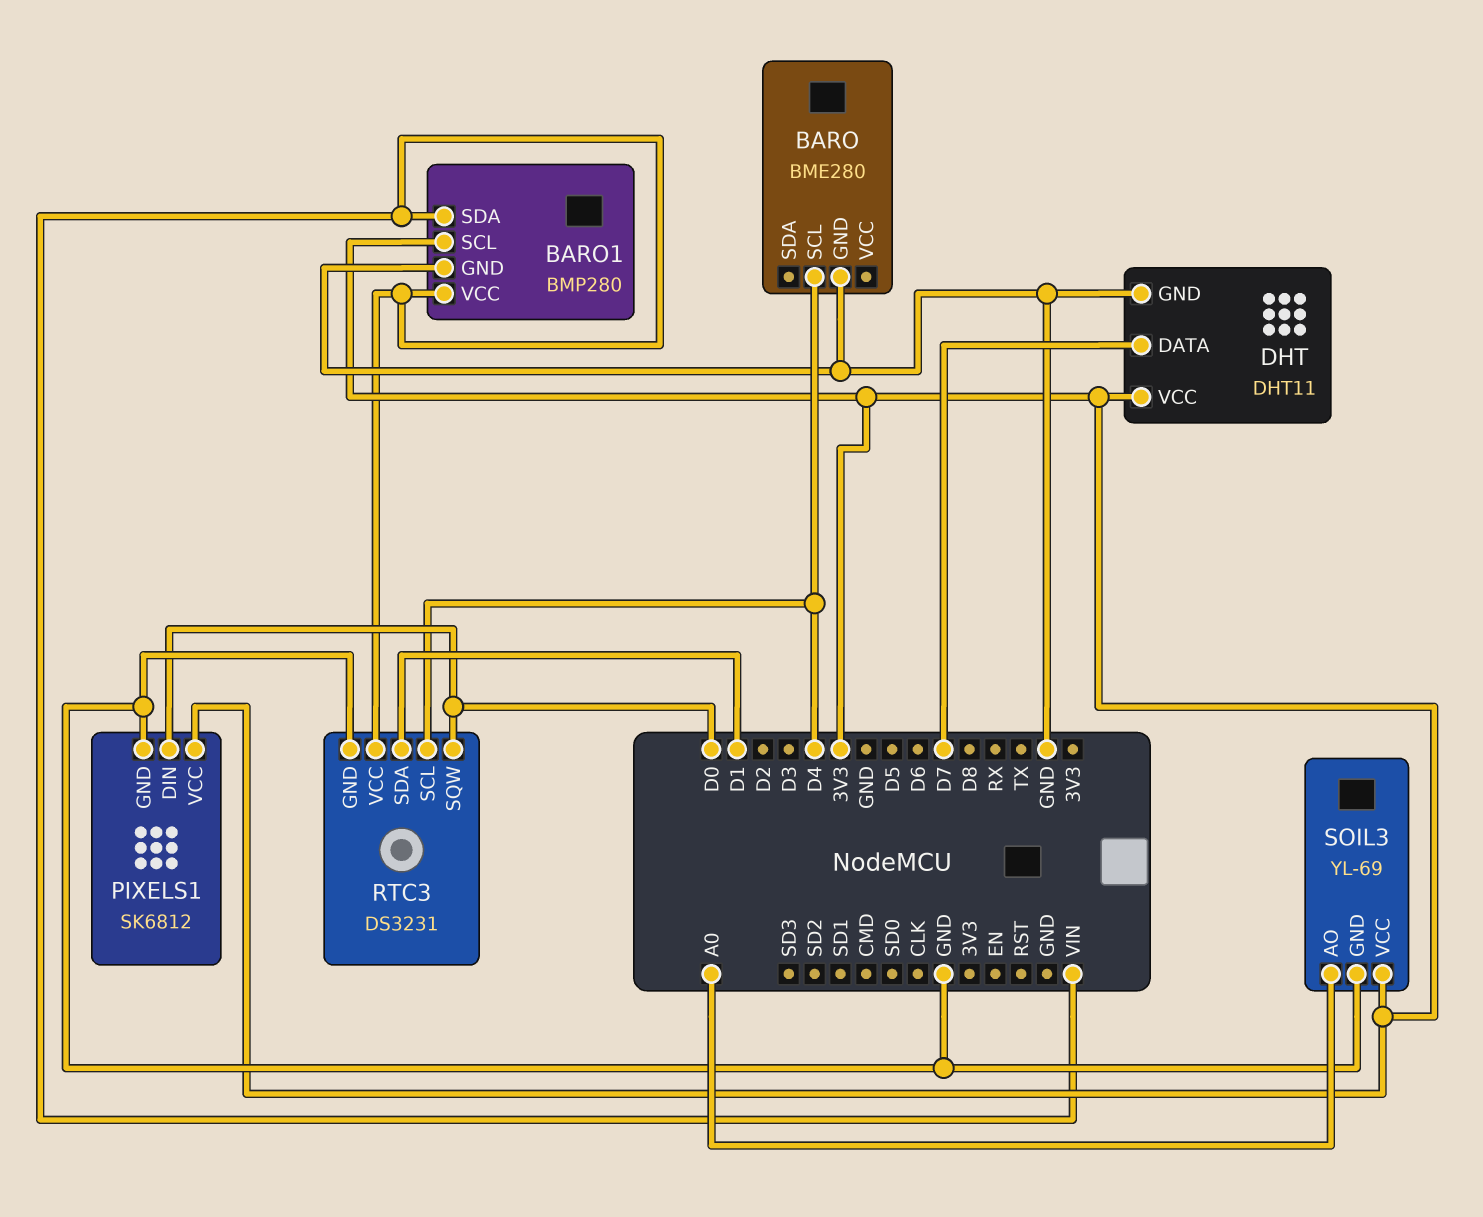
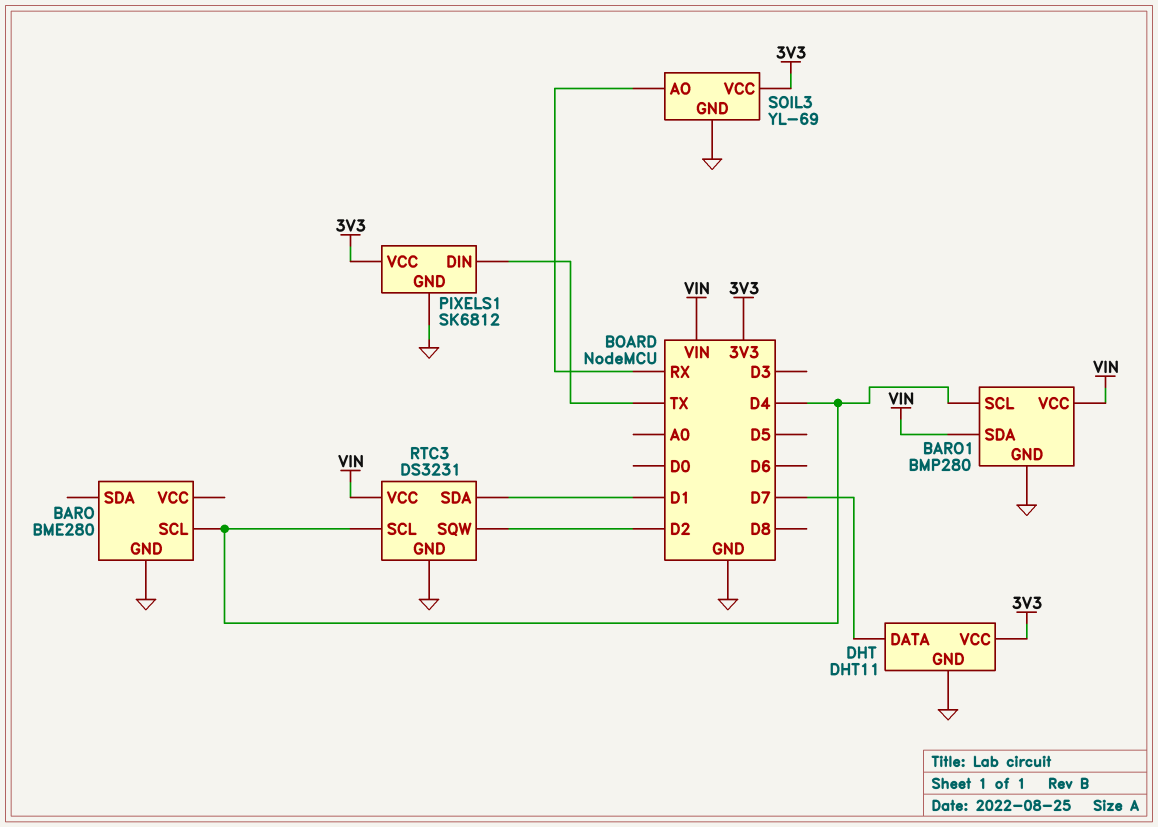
BARO1 pin SCL: 3V3 -> D4
PIXELS1 pin DIN: D0 -> TX
RTC3 pin SQW: D0 -> D2
SOIL3 pin AO: A0 -> RX

